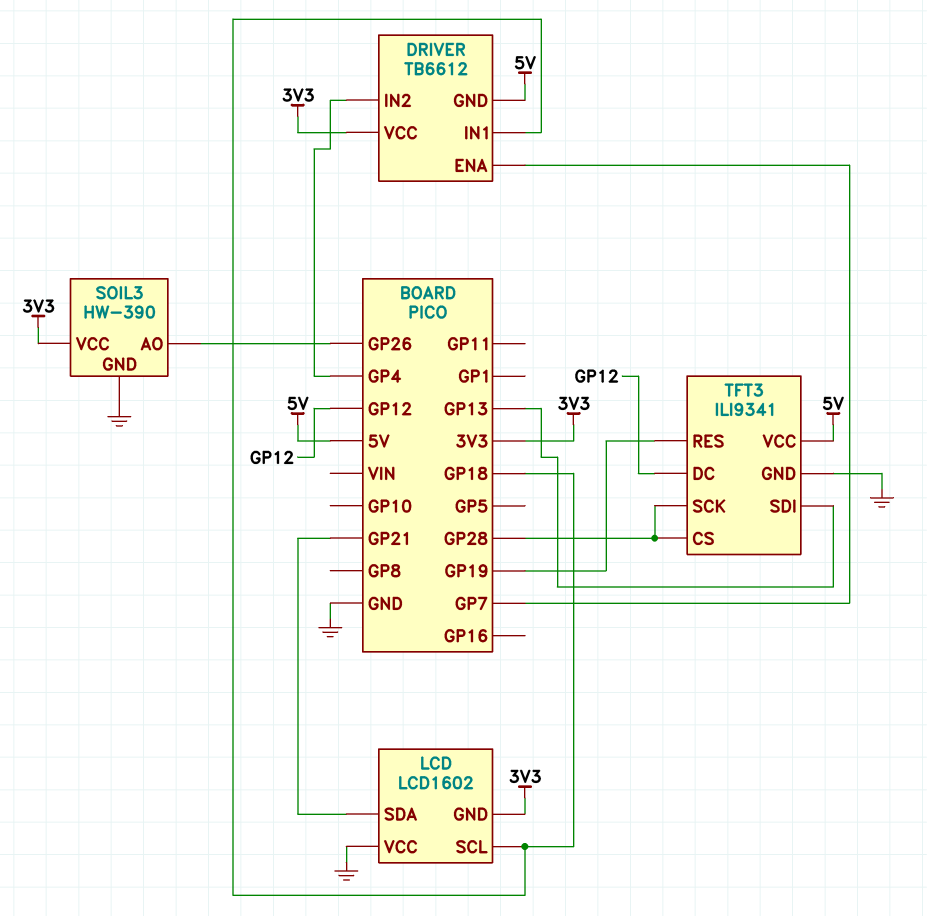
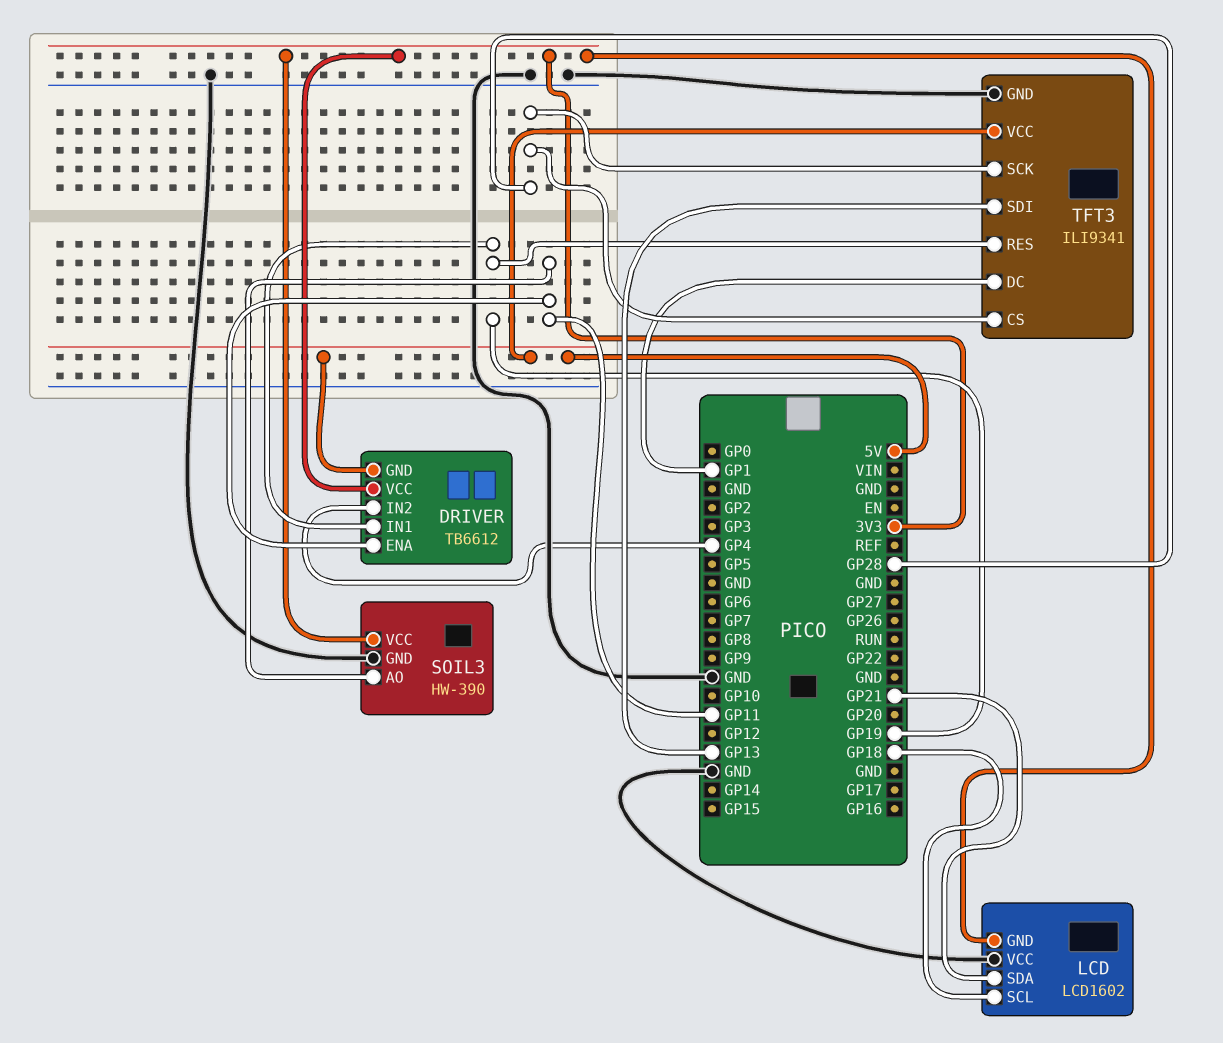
DRIVER pin ENA: GP7 -> GP11
DRIVER pin IN1: GP18 -> GP19
SOIL3 pin AO: GP26 -> GP11
TFT3 pin DC: GP12 -> GP1

